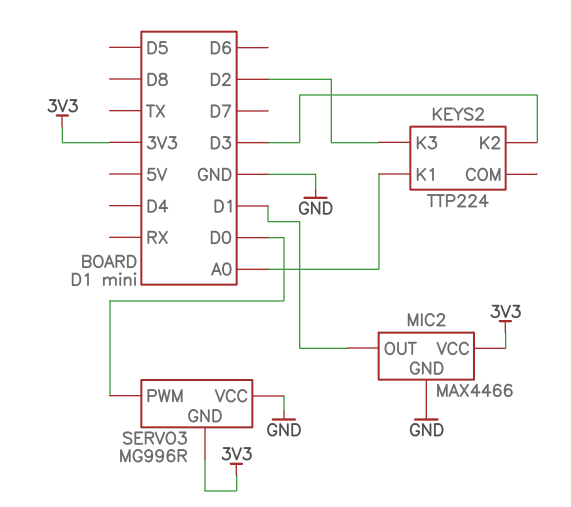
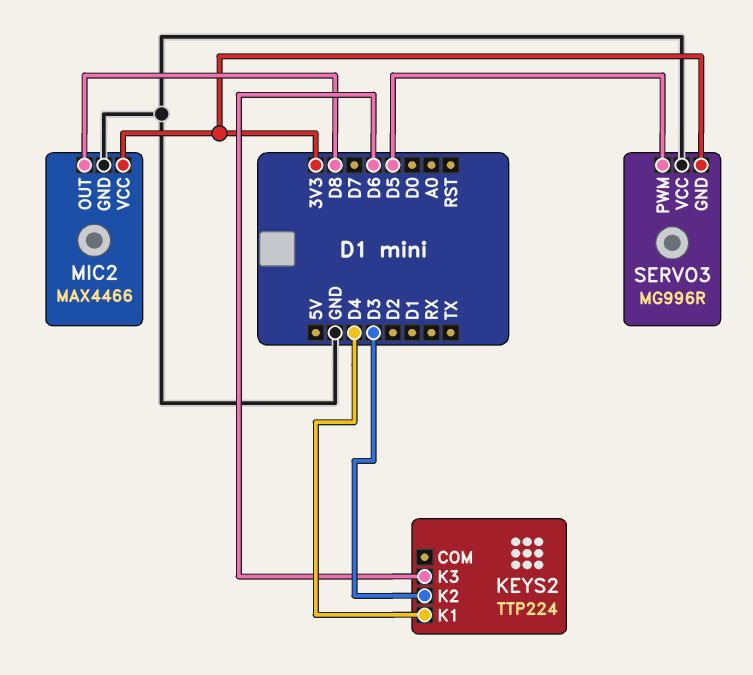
KEYS2 pin K1: A0 -> D4
KEYS2 pin K3: D2 -> D6
MIC2 pin OUT: D1 -> D8
SERVO3 pin PWM: D0 -> D5

